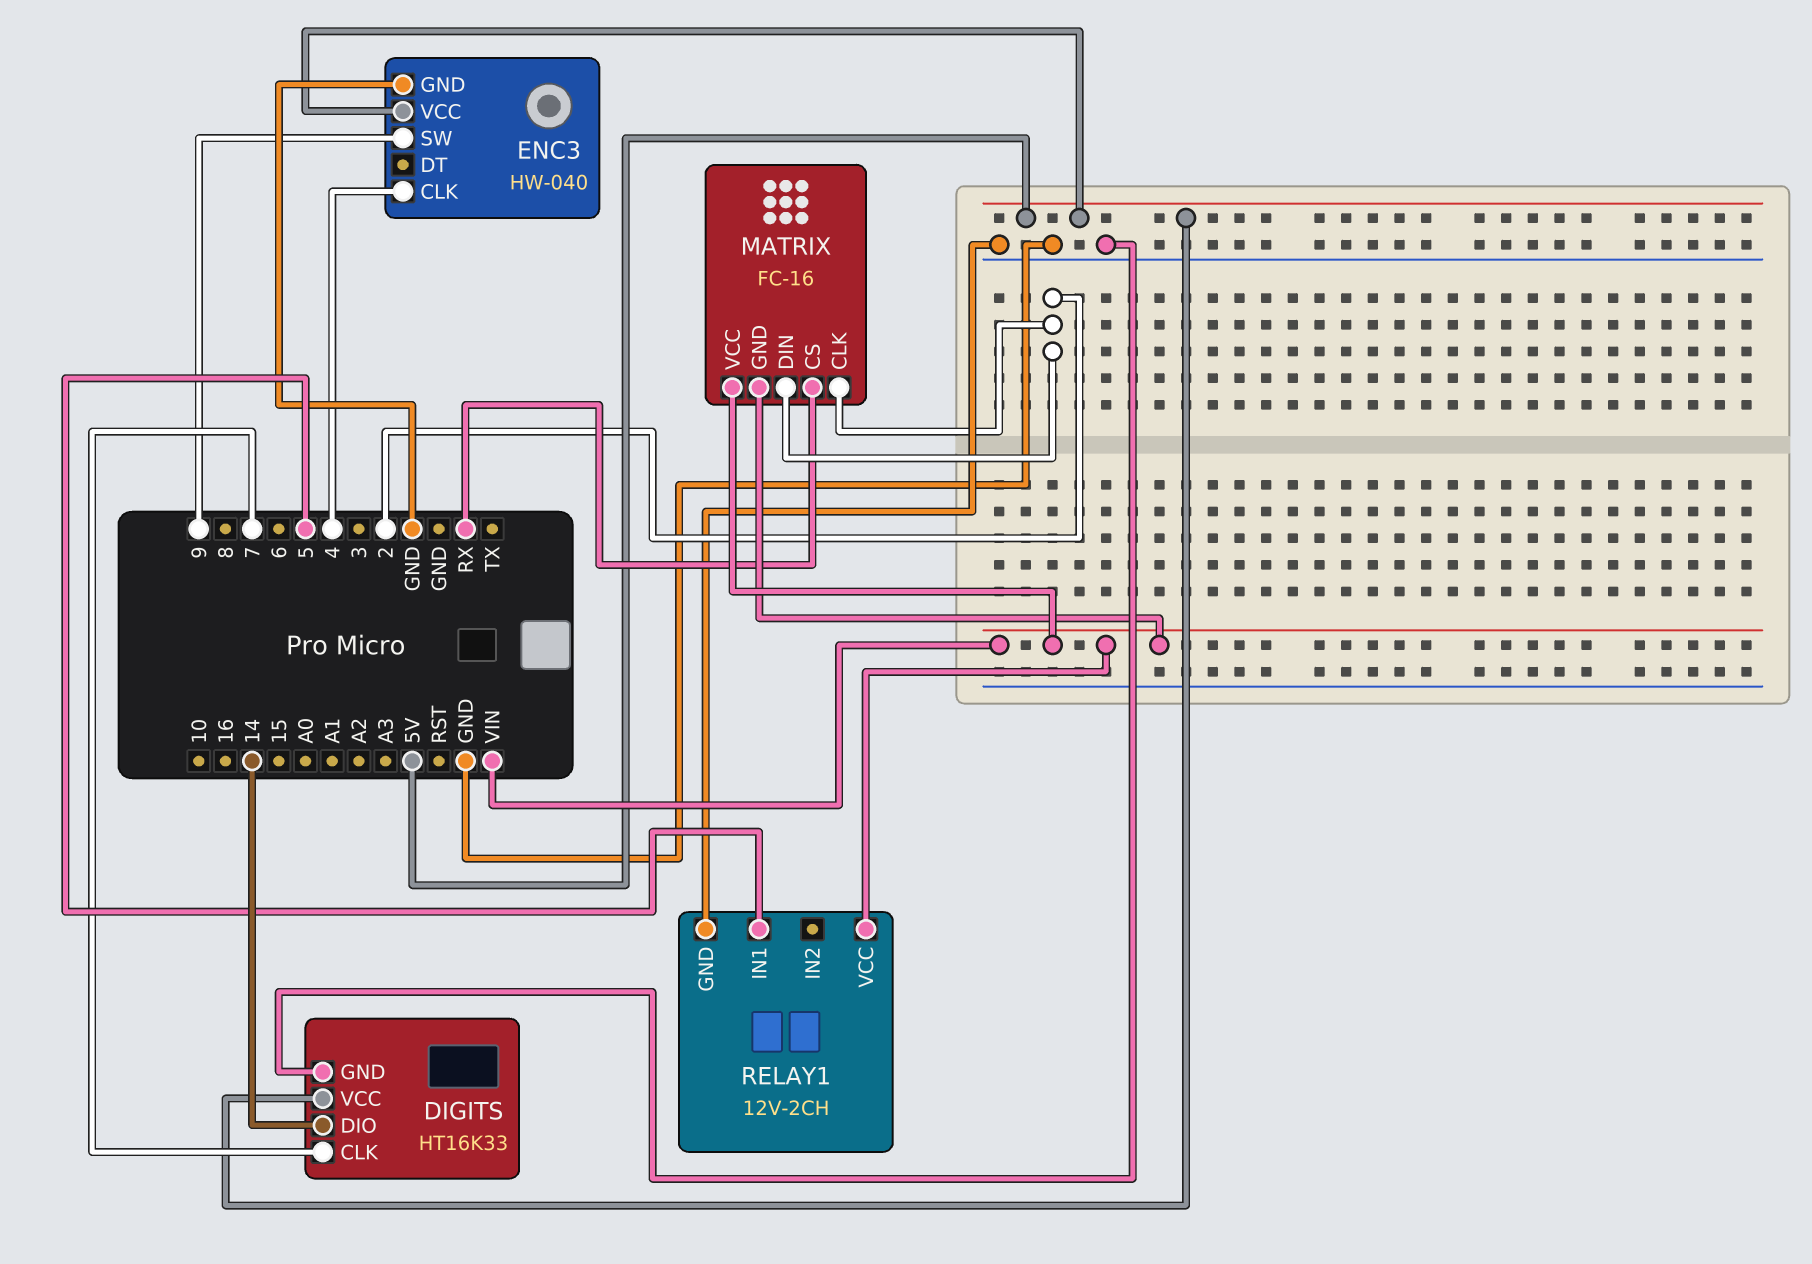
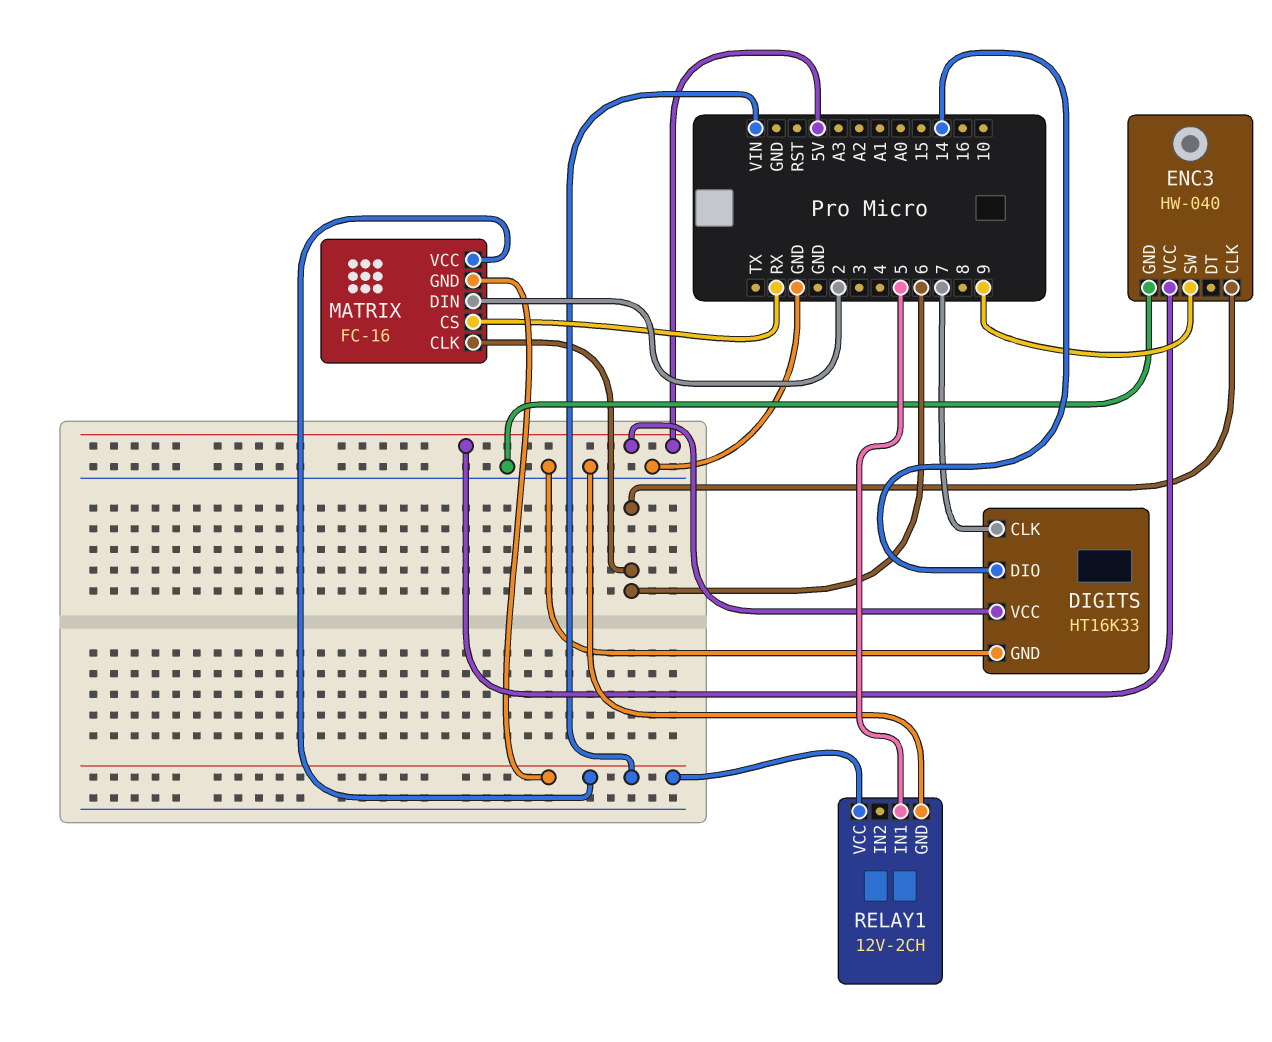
ENC3 pin CLK: 4 -> 6
MATRIX pin CLK: 2 -> 6

